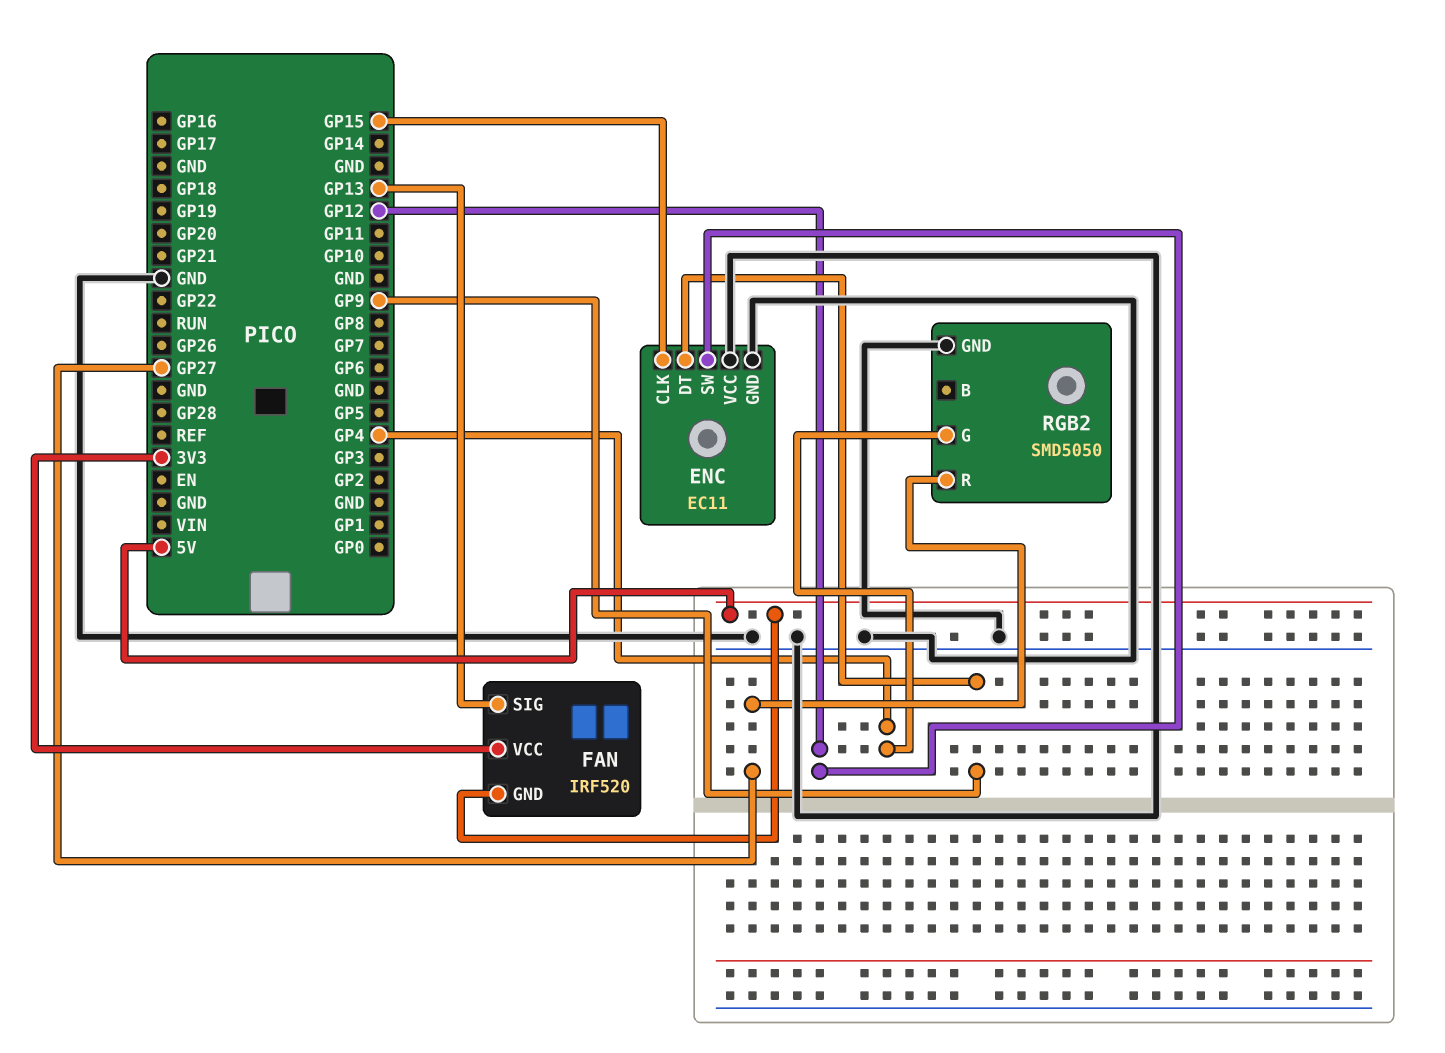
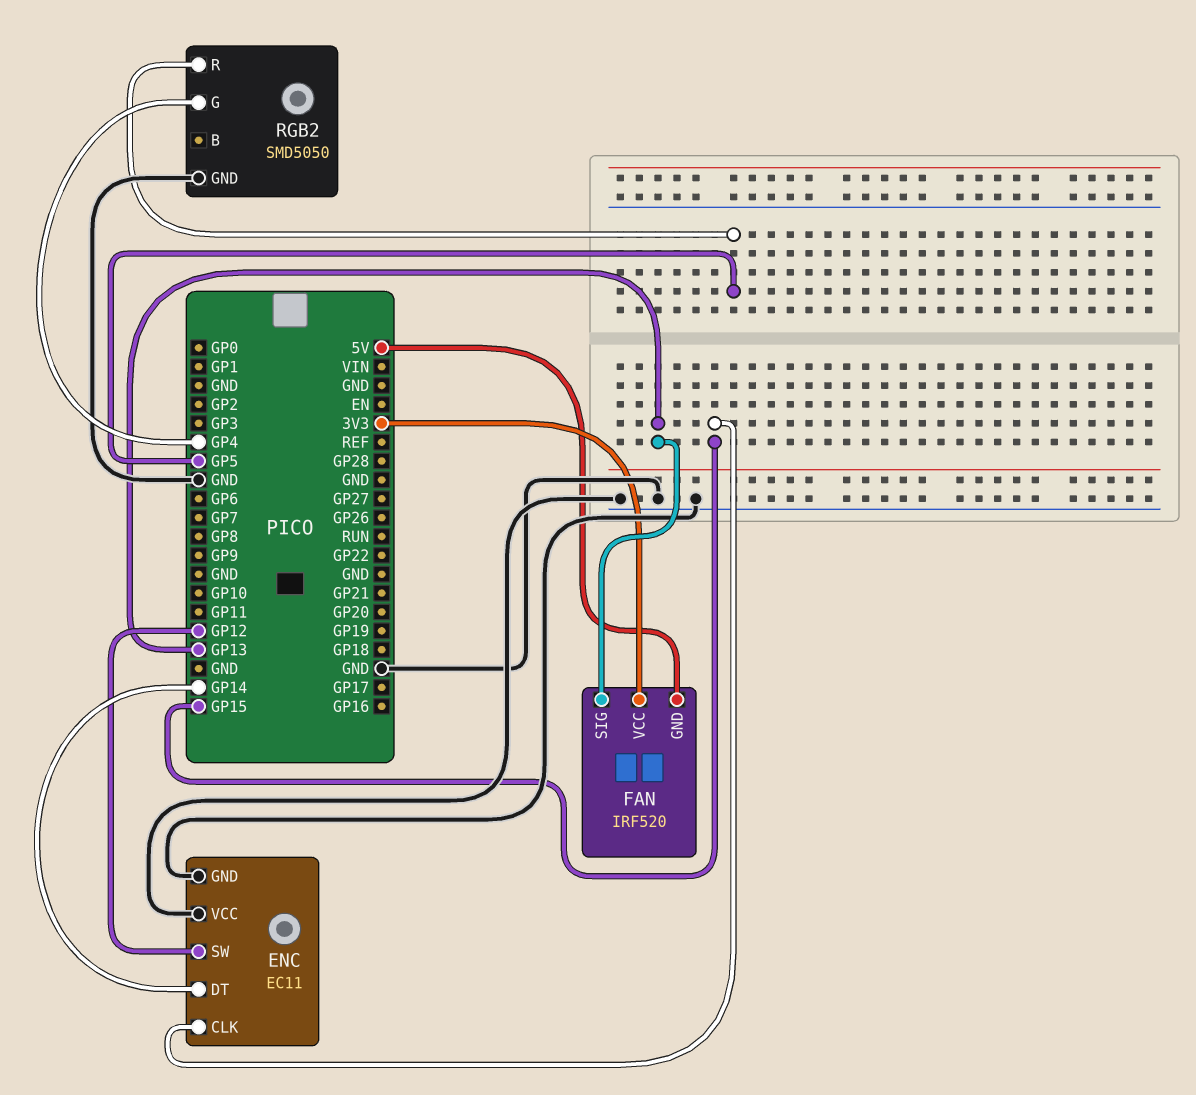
ENC pin DT: GP9 -> GP14
RGB2 pin R: GP27 -> GP5

